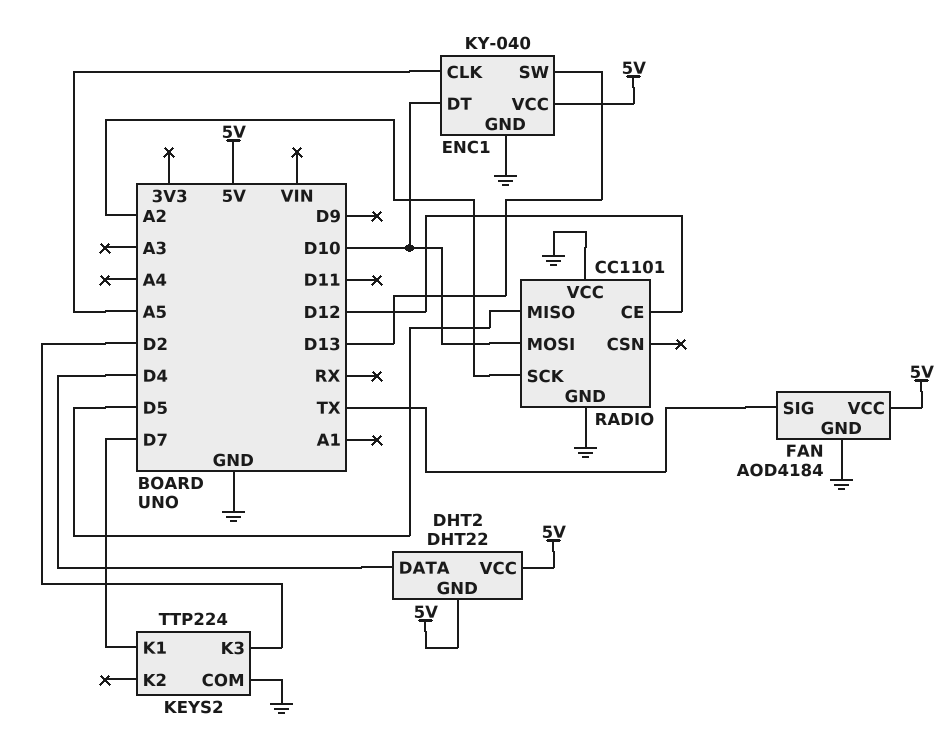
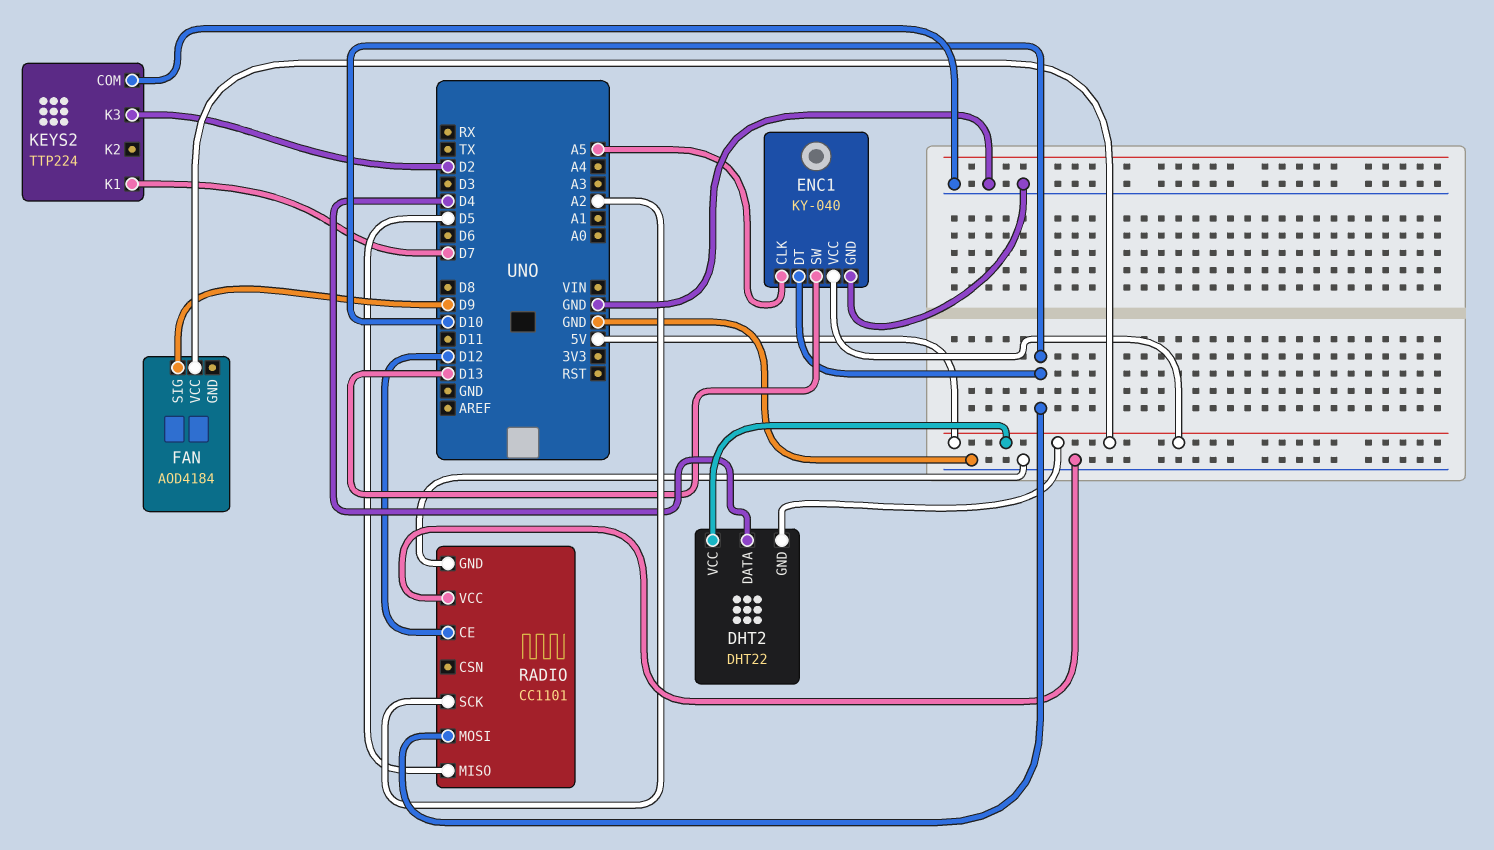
FAN pin GND: GND -> none
FAN pin SIG: TX -> D9

